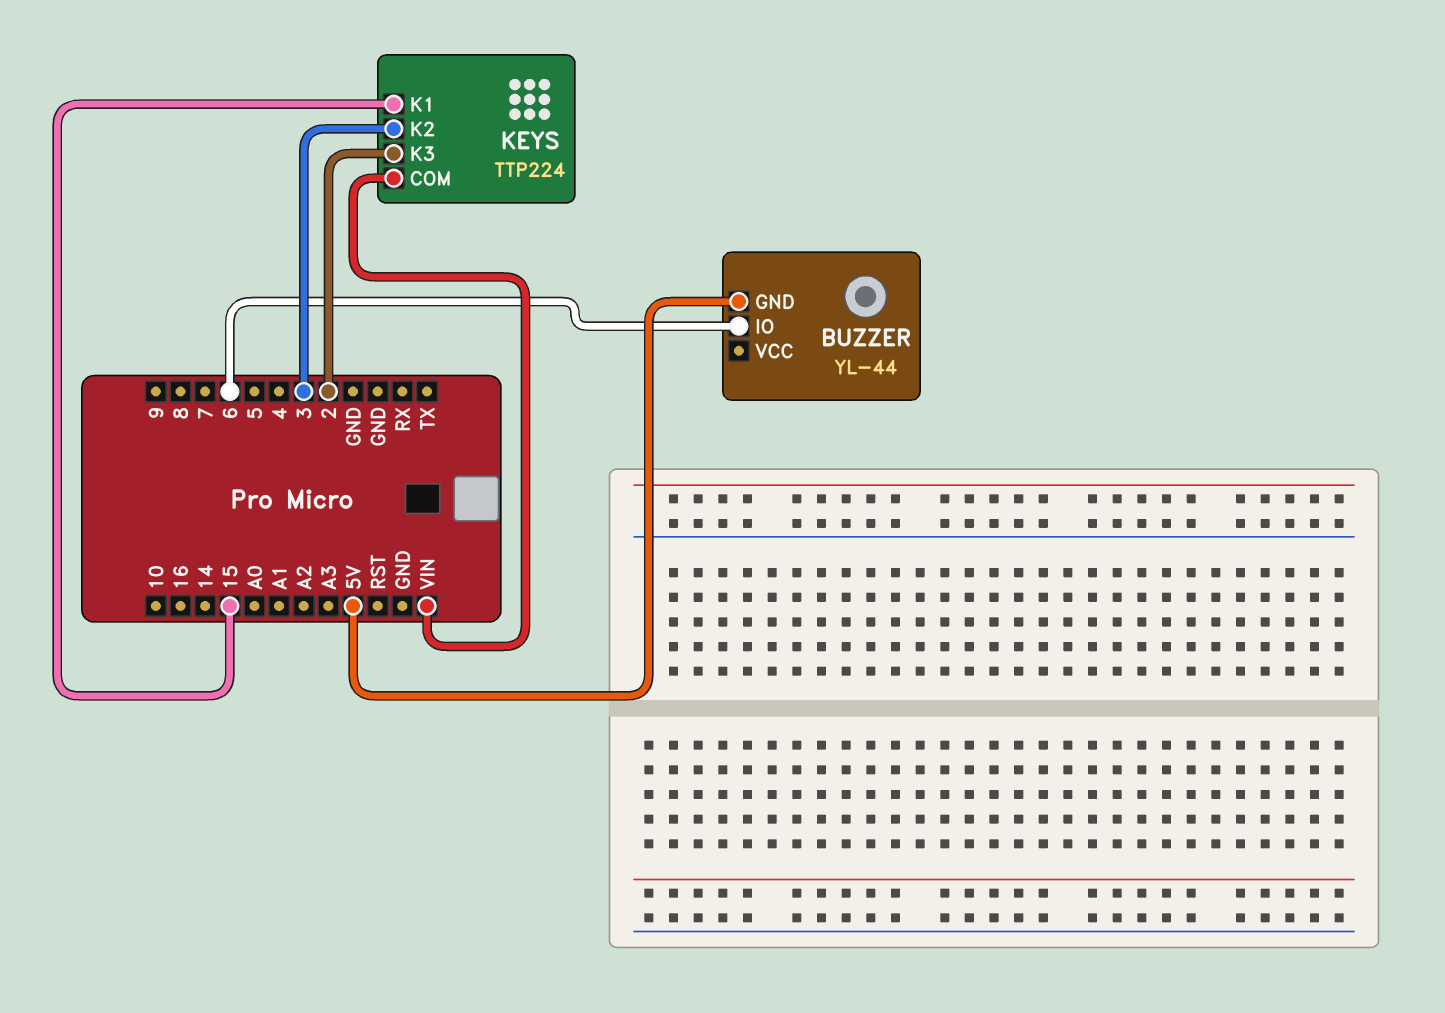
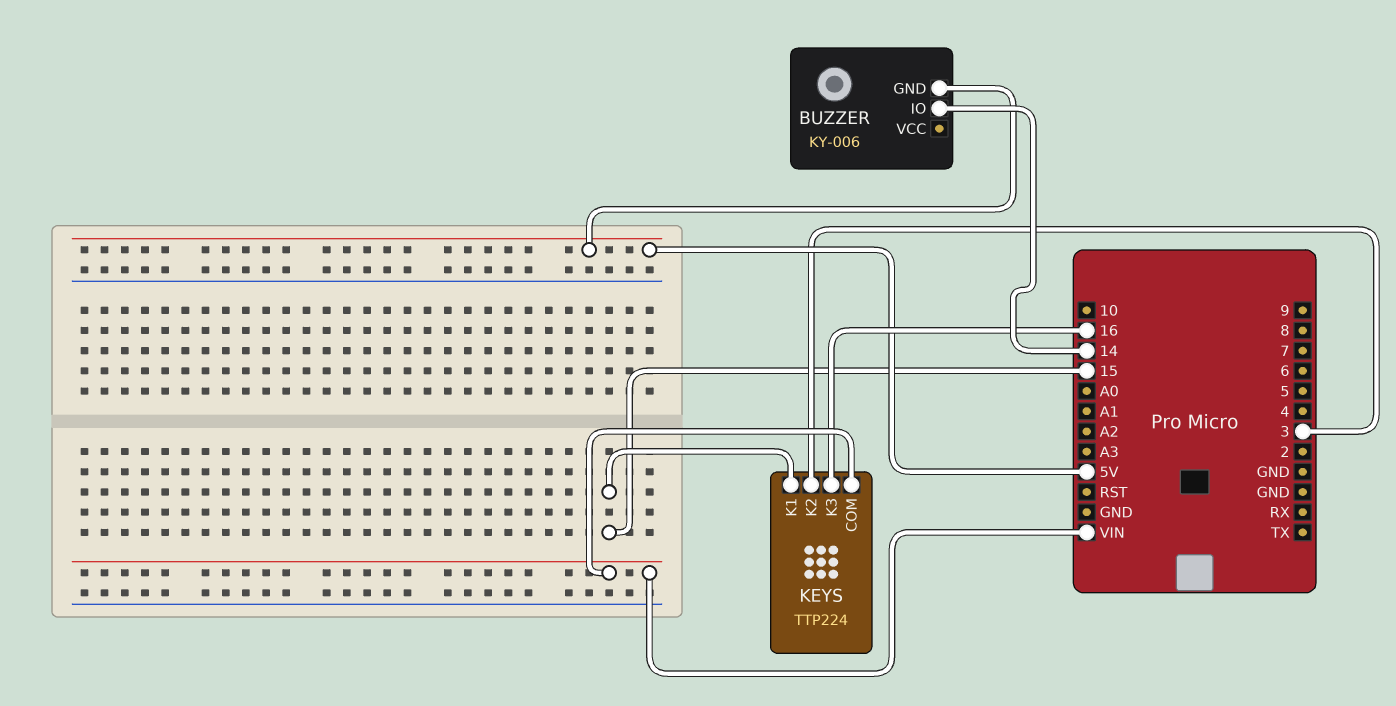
BUZZER: YL-44 -> KY-006
BUZZER pin IO: 6 -> 14
KEYS pin K3: 2 -> 16

